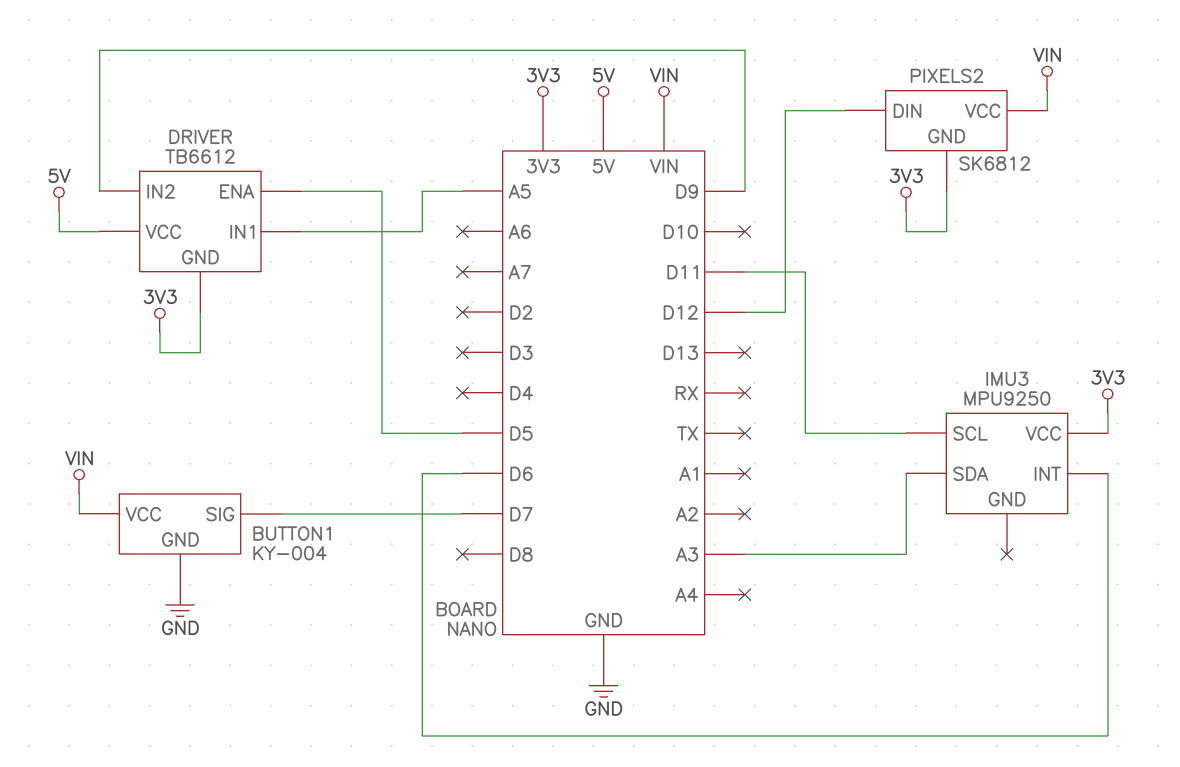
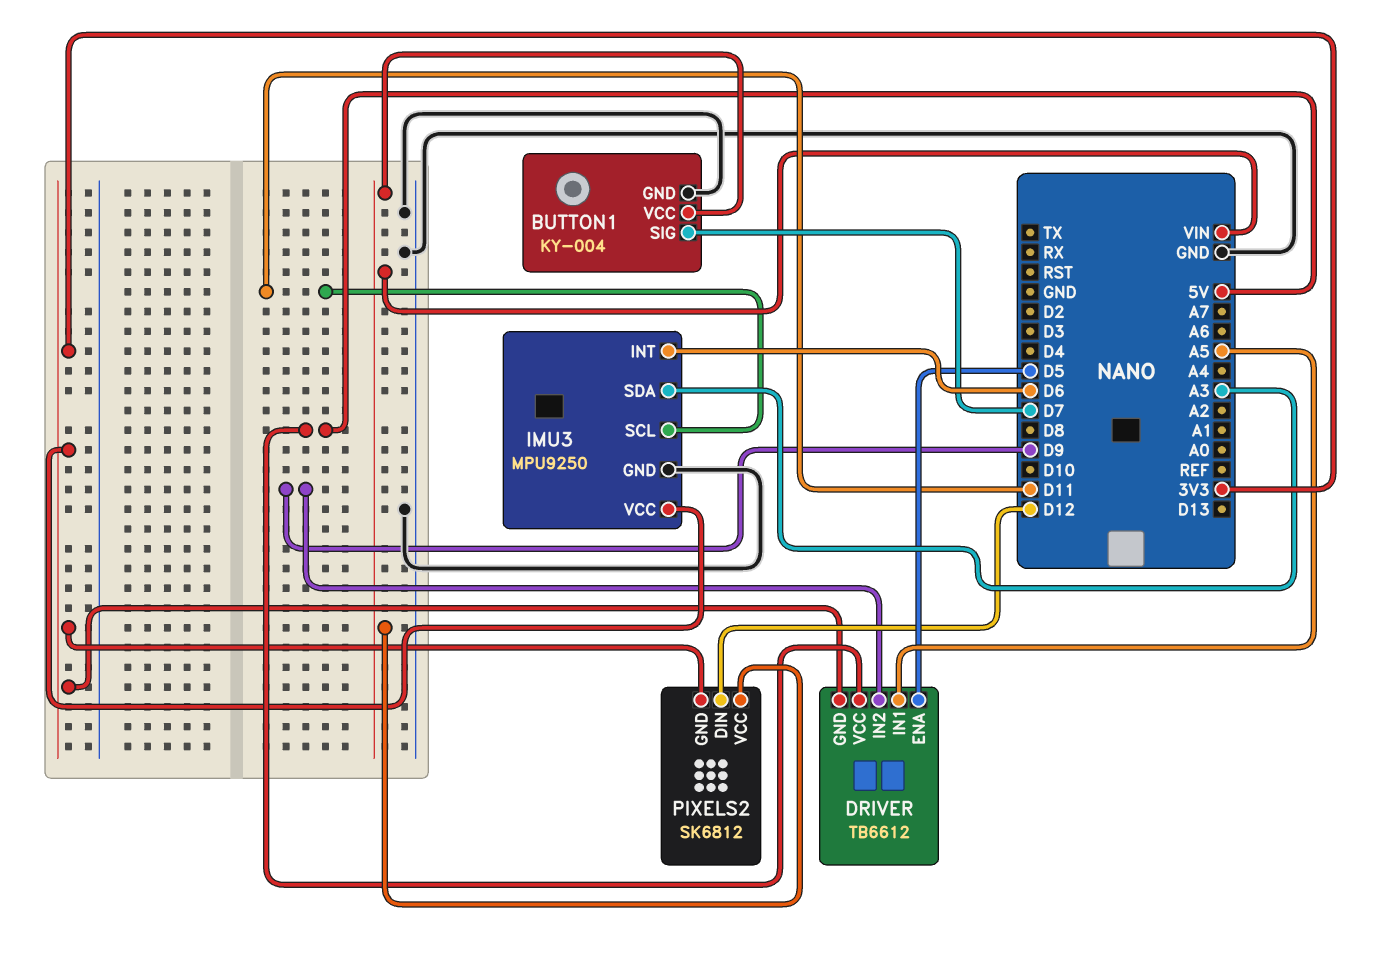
IMU3 pin GND: none -> GND

